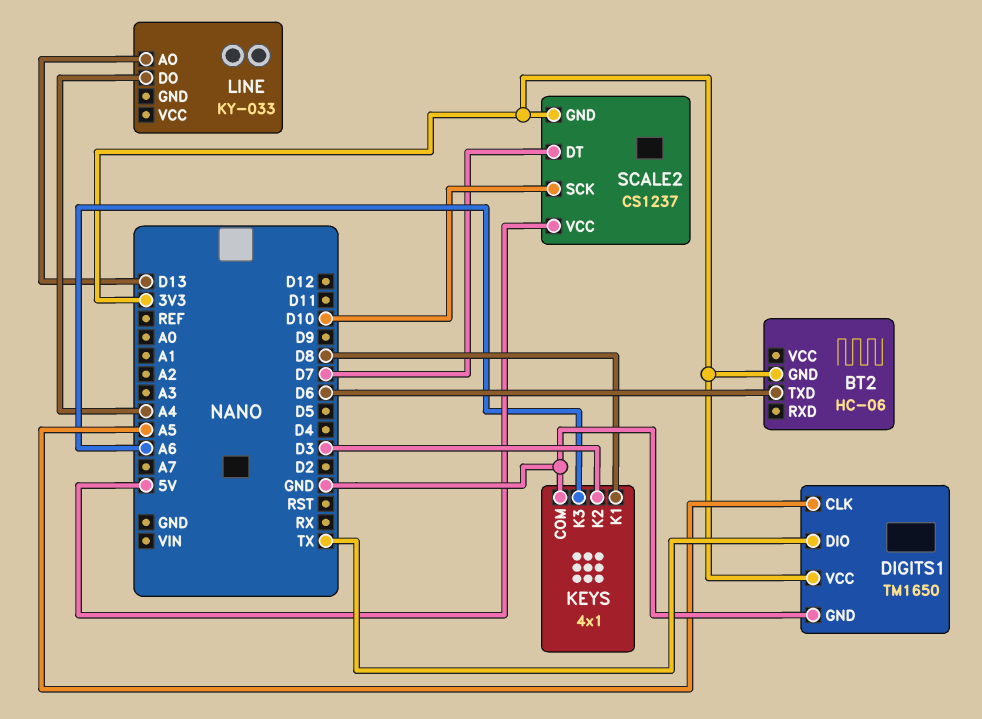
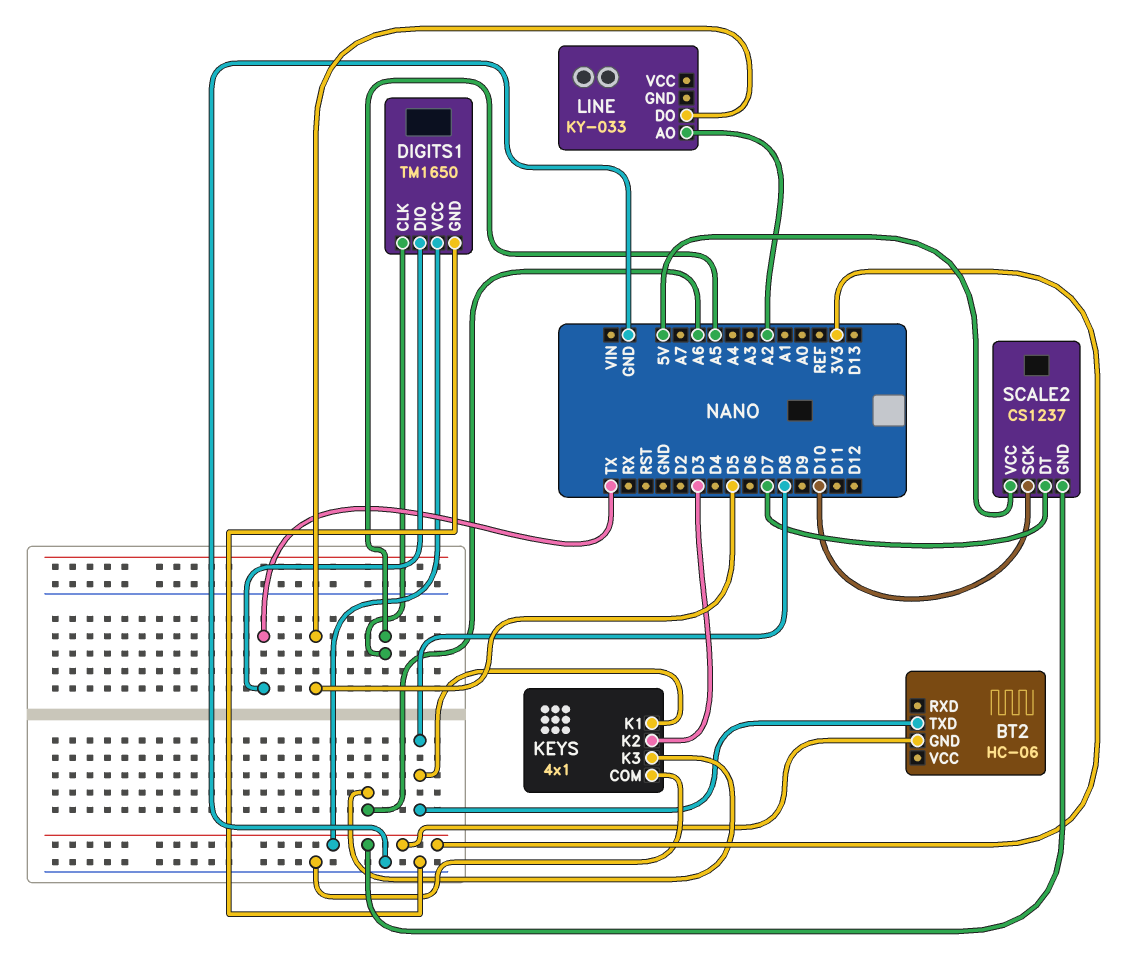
BT2 pin TXD: D6 -> D8
LINE pin AO: D13 -> A2
LINE pin DO: A4 -> D5

